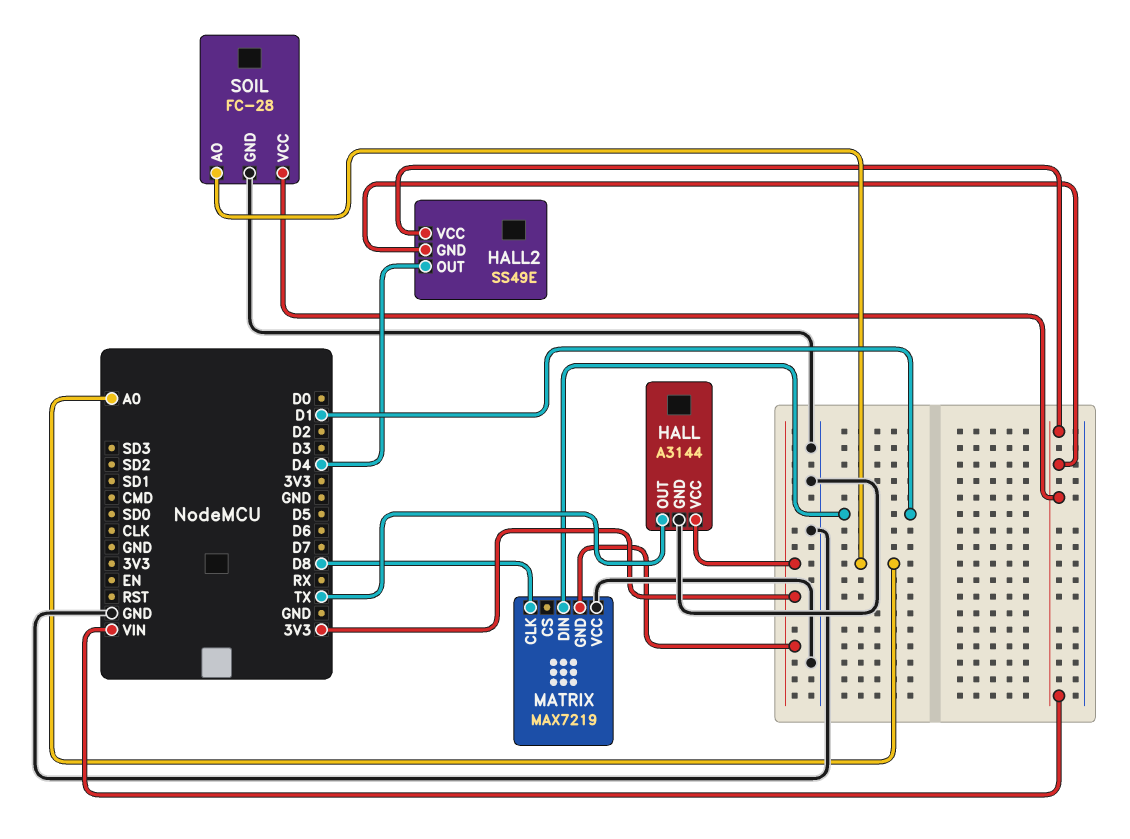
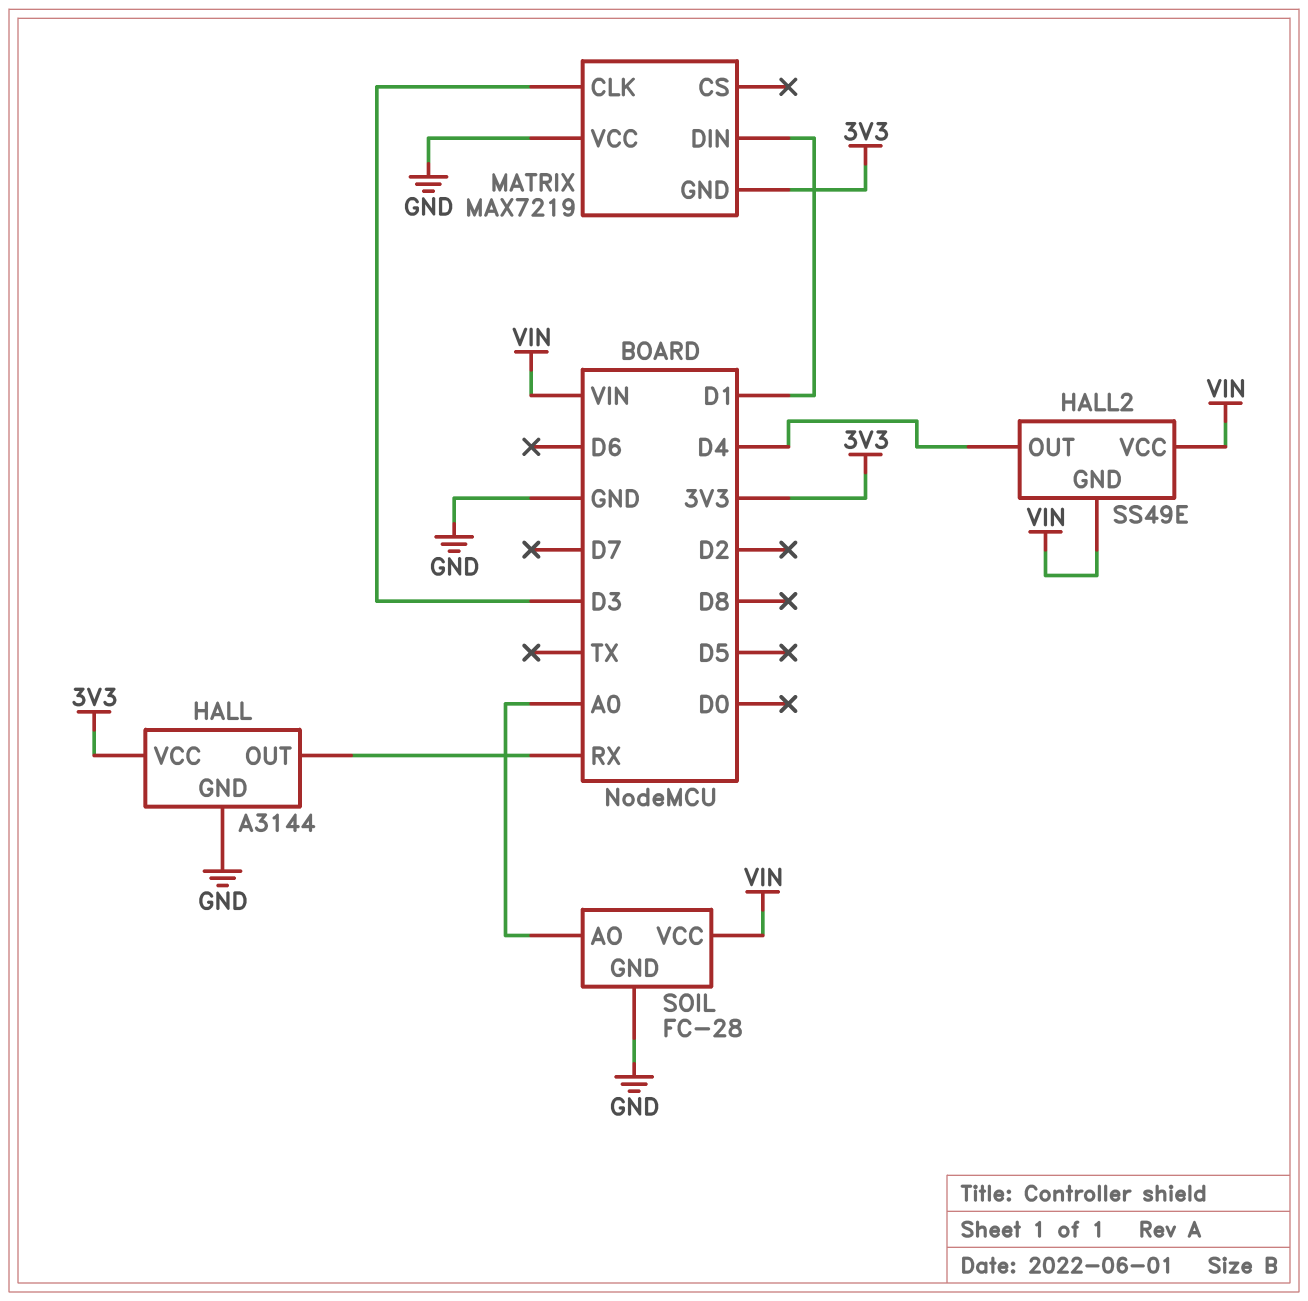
HALL pin OUT: TX -> RX
MATRIX pin CLK: D8 -> D3

